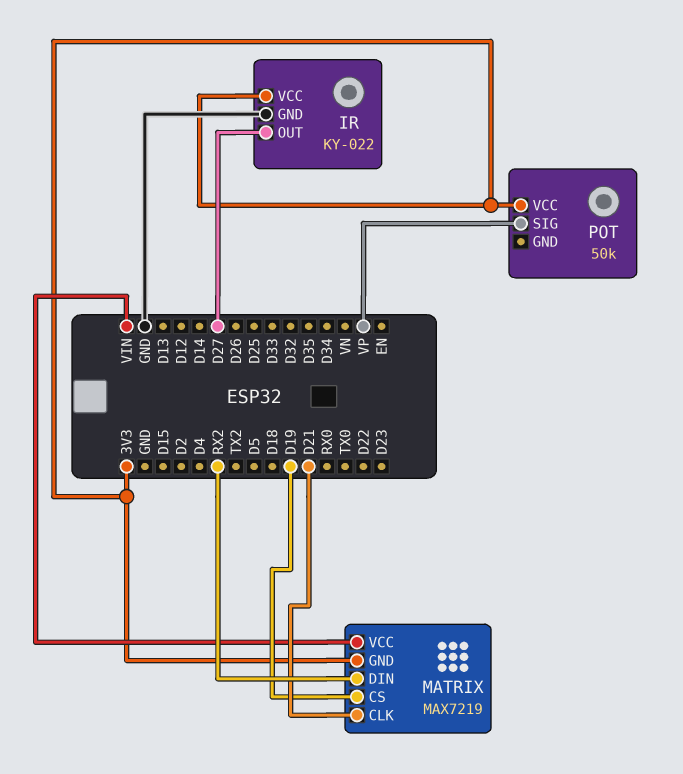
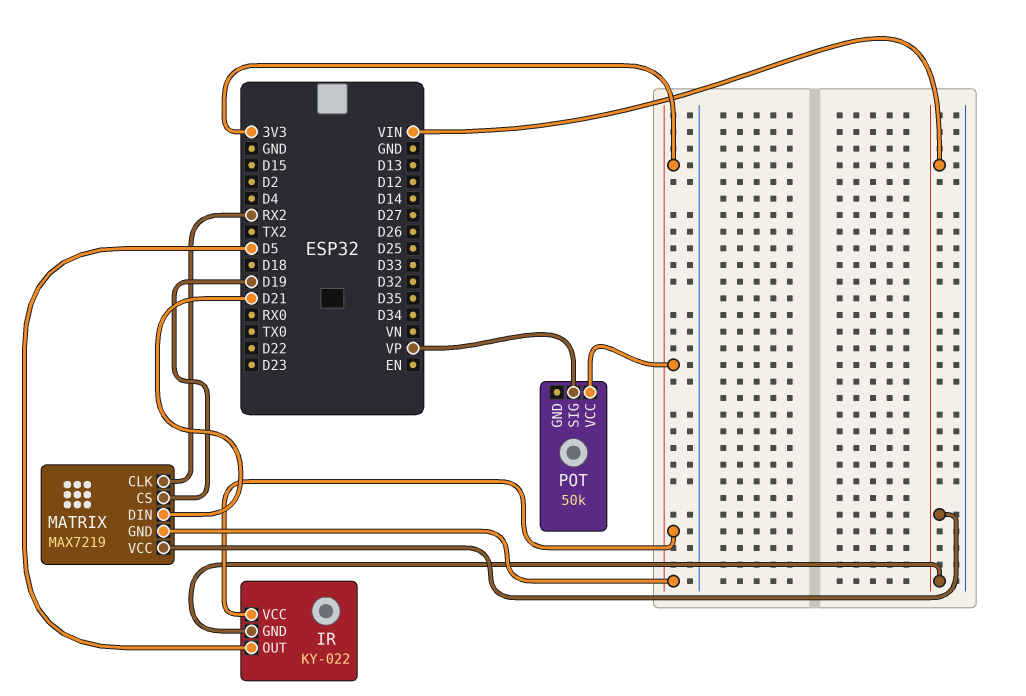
IR pin GND: GND -> VIN
IR pin OUT: D27 -> D5
MATRIX pin CLK: D21 -> RX2
MATRIX pin DIN: RX2 -> D21

